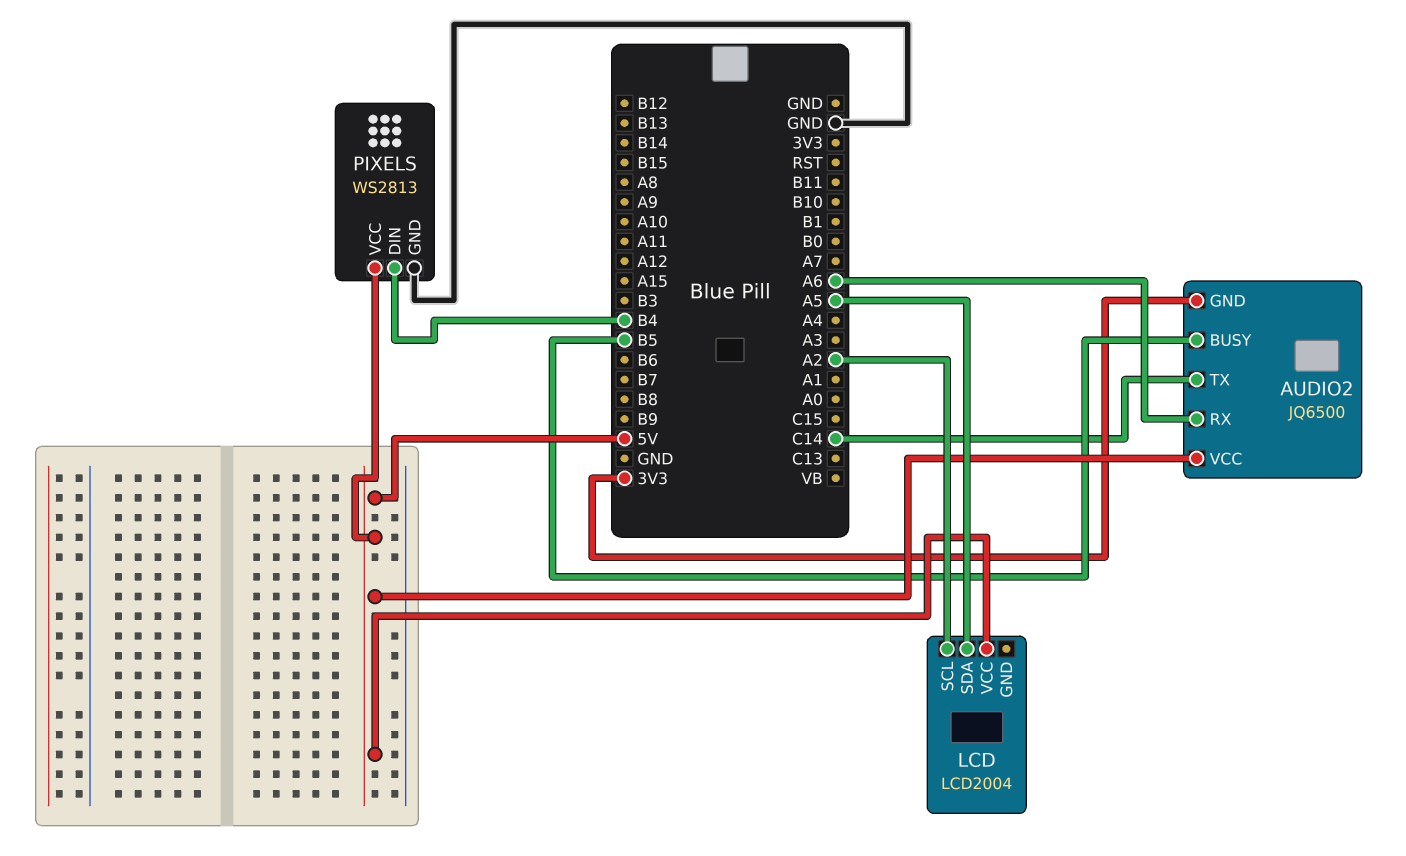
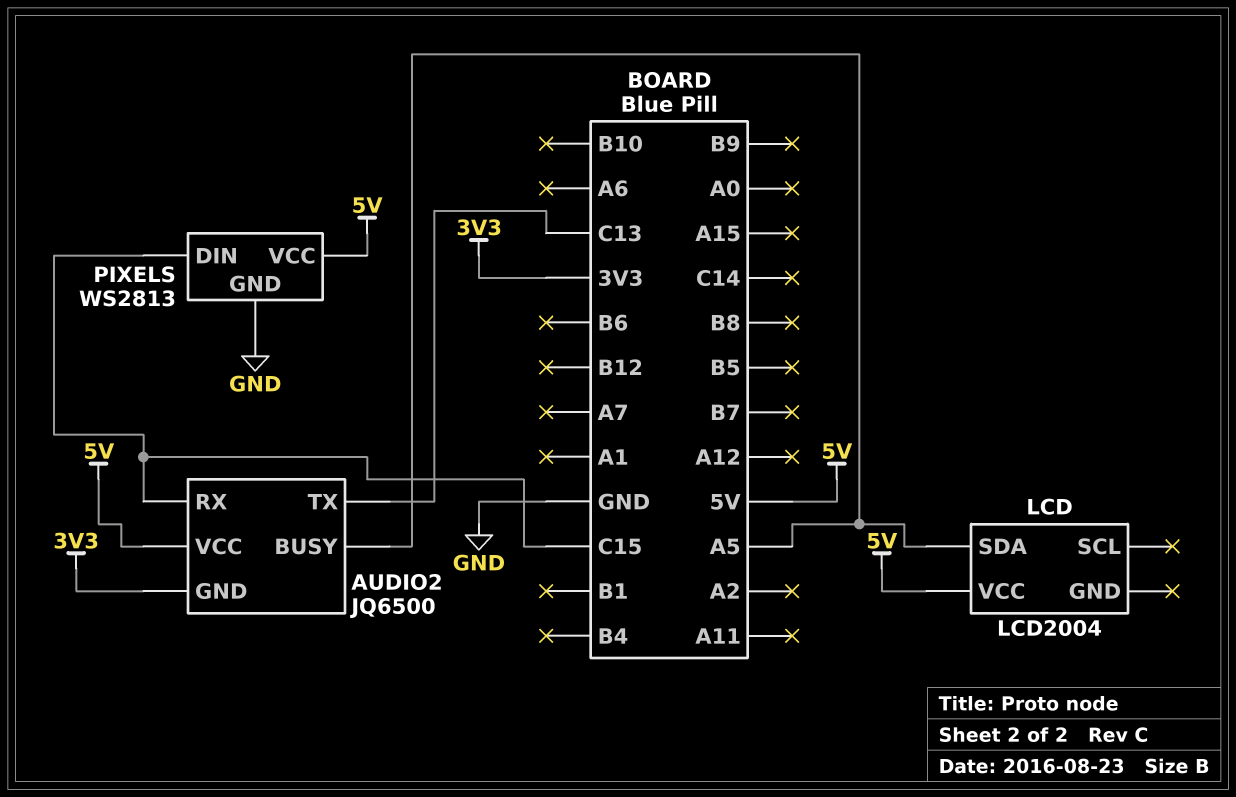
AUDIO2 pin BUSY: B5 -> A5
AUDIO2 pin RX: A6 -> C15
AUDIO2 pin TX: C14 -> C13
LCD pin SCL: A2 -> none
PIXELS pin DIN: B4 -> C15

